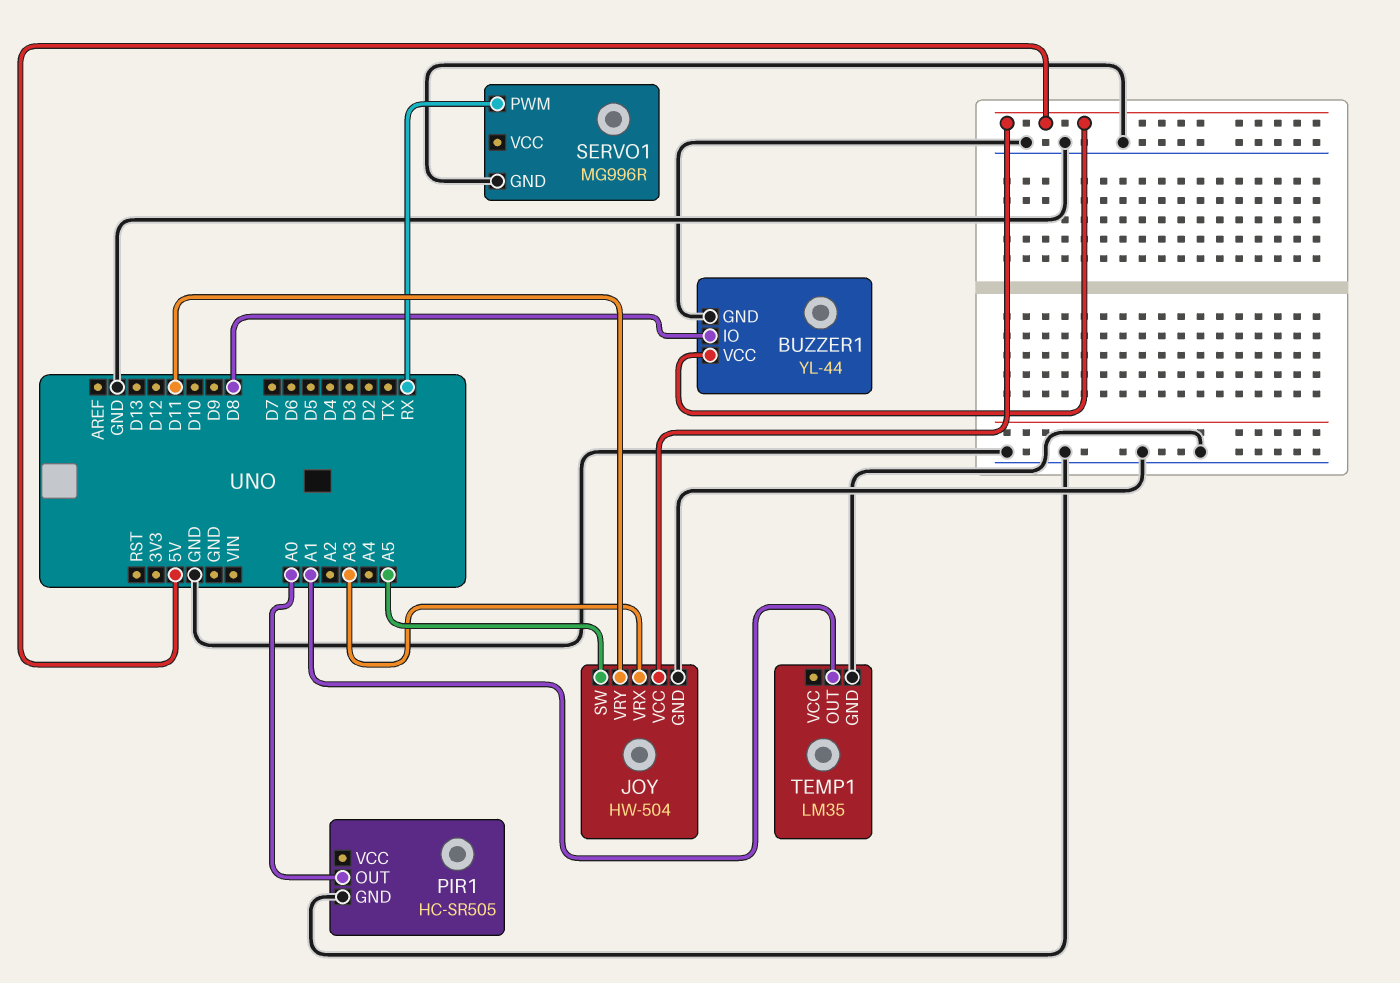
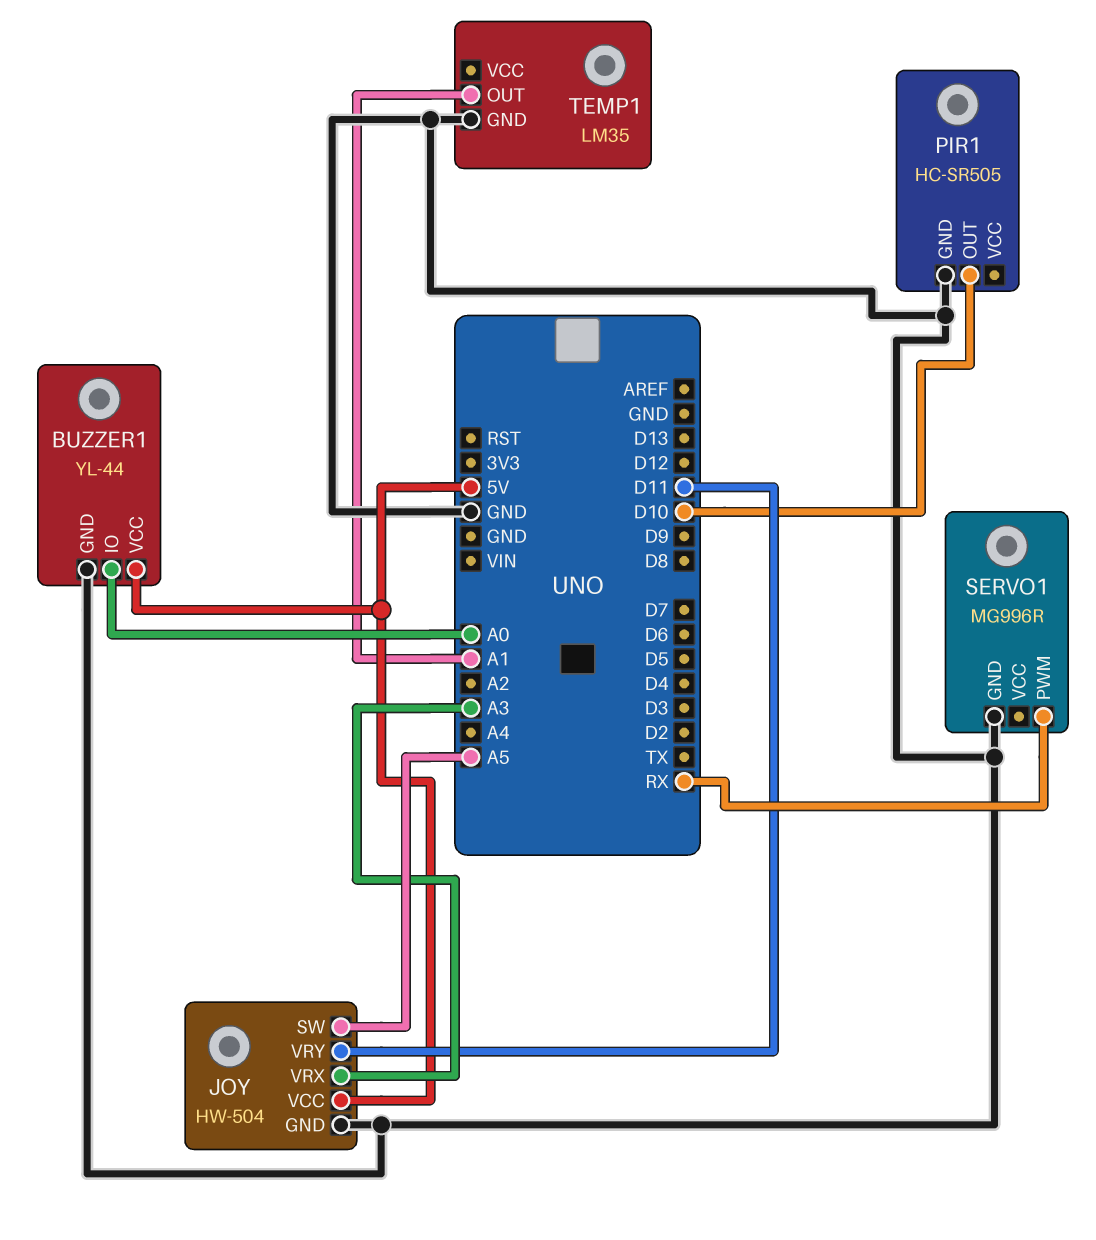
BUZZER1 pin IO: D8 -> A0
PIR1 pin OUT: A0 -> D10

